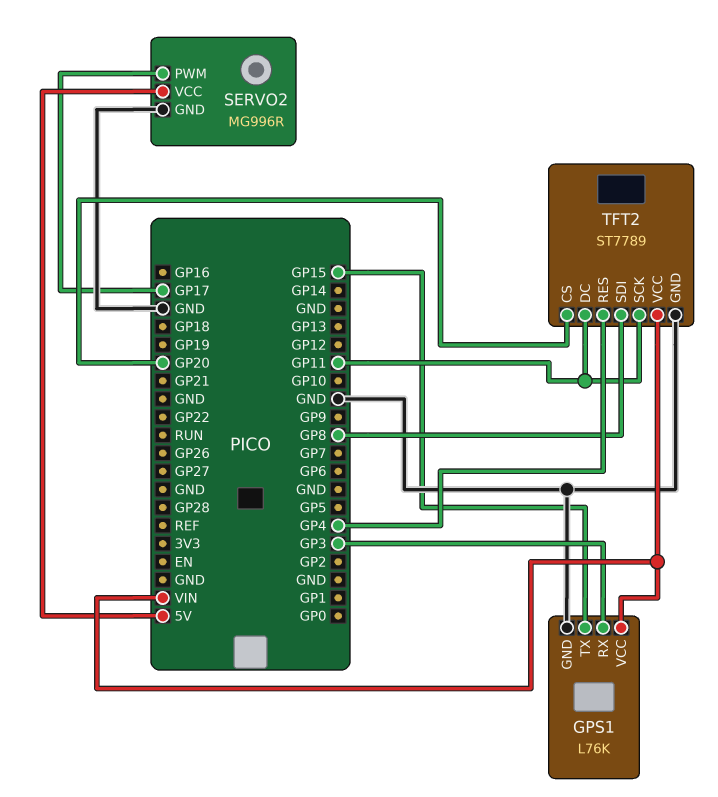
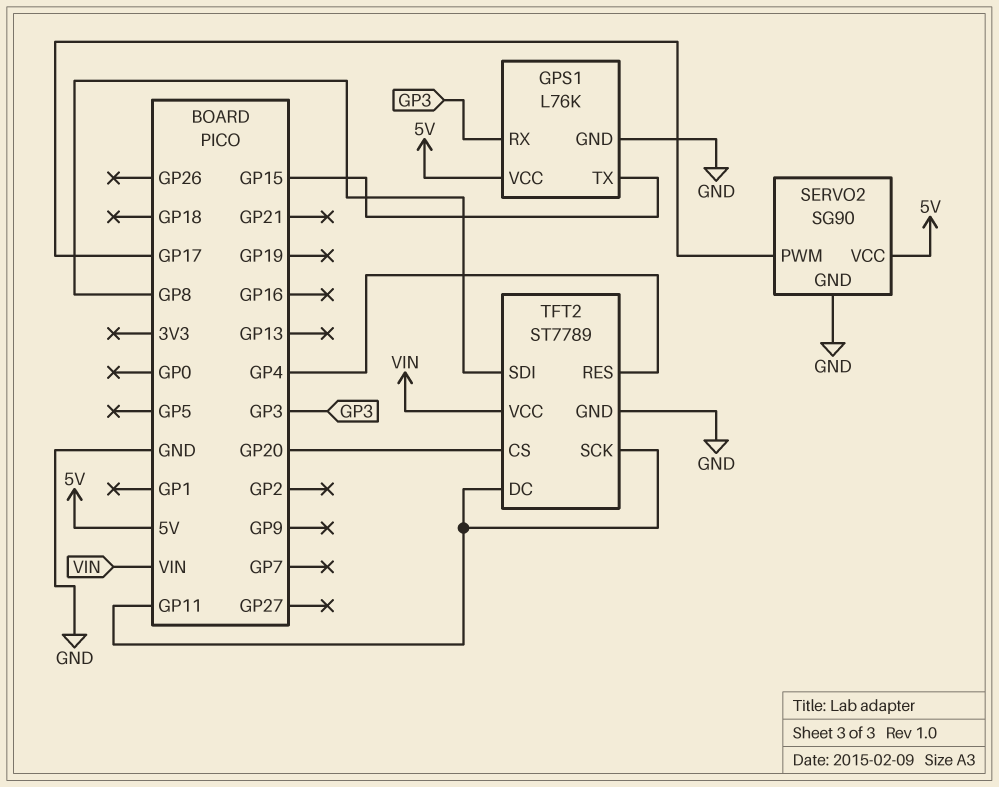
GPS1 pin VCC: VIN -> 5V
SERVO2: MG996R -> SG90

